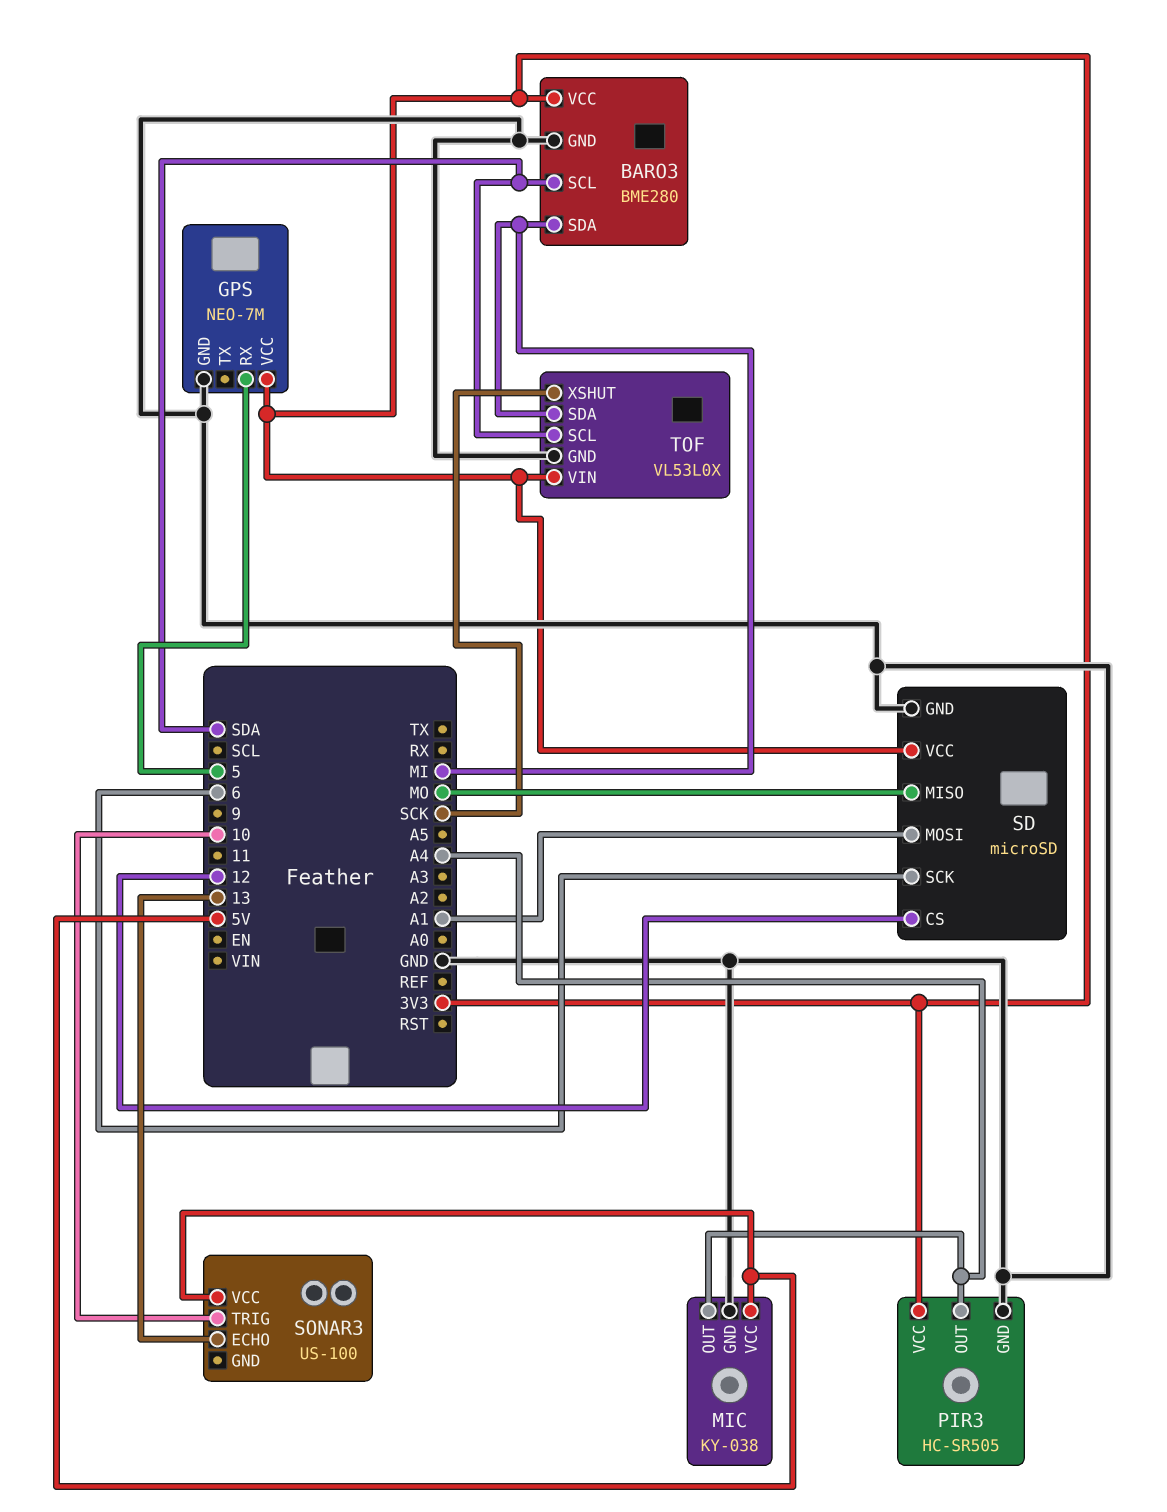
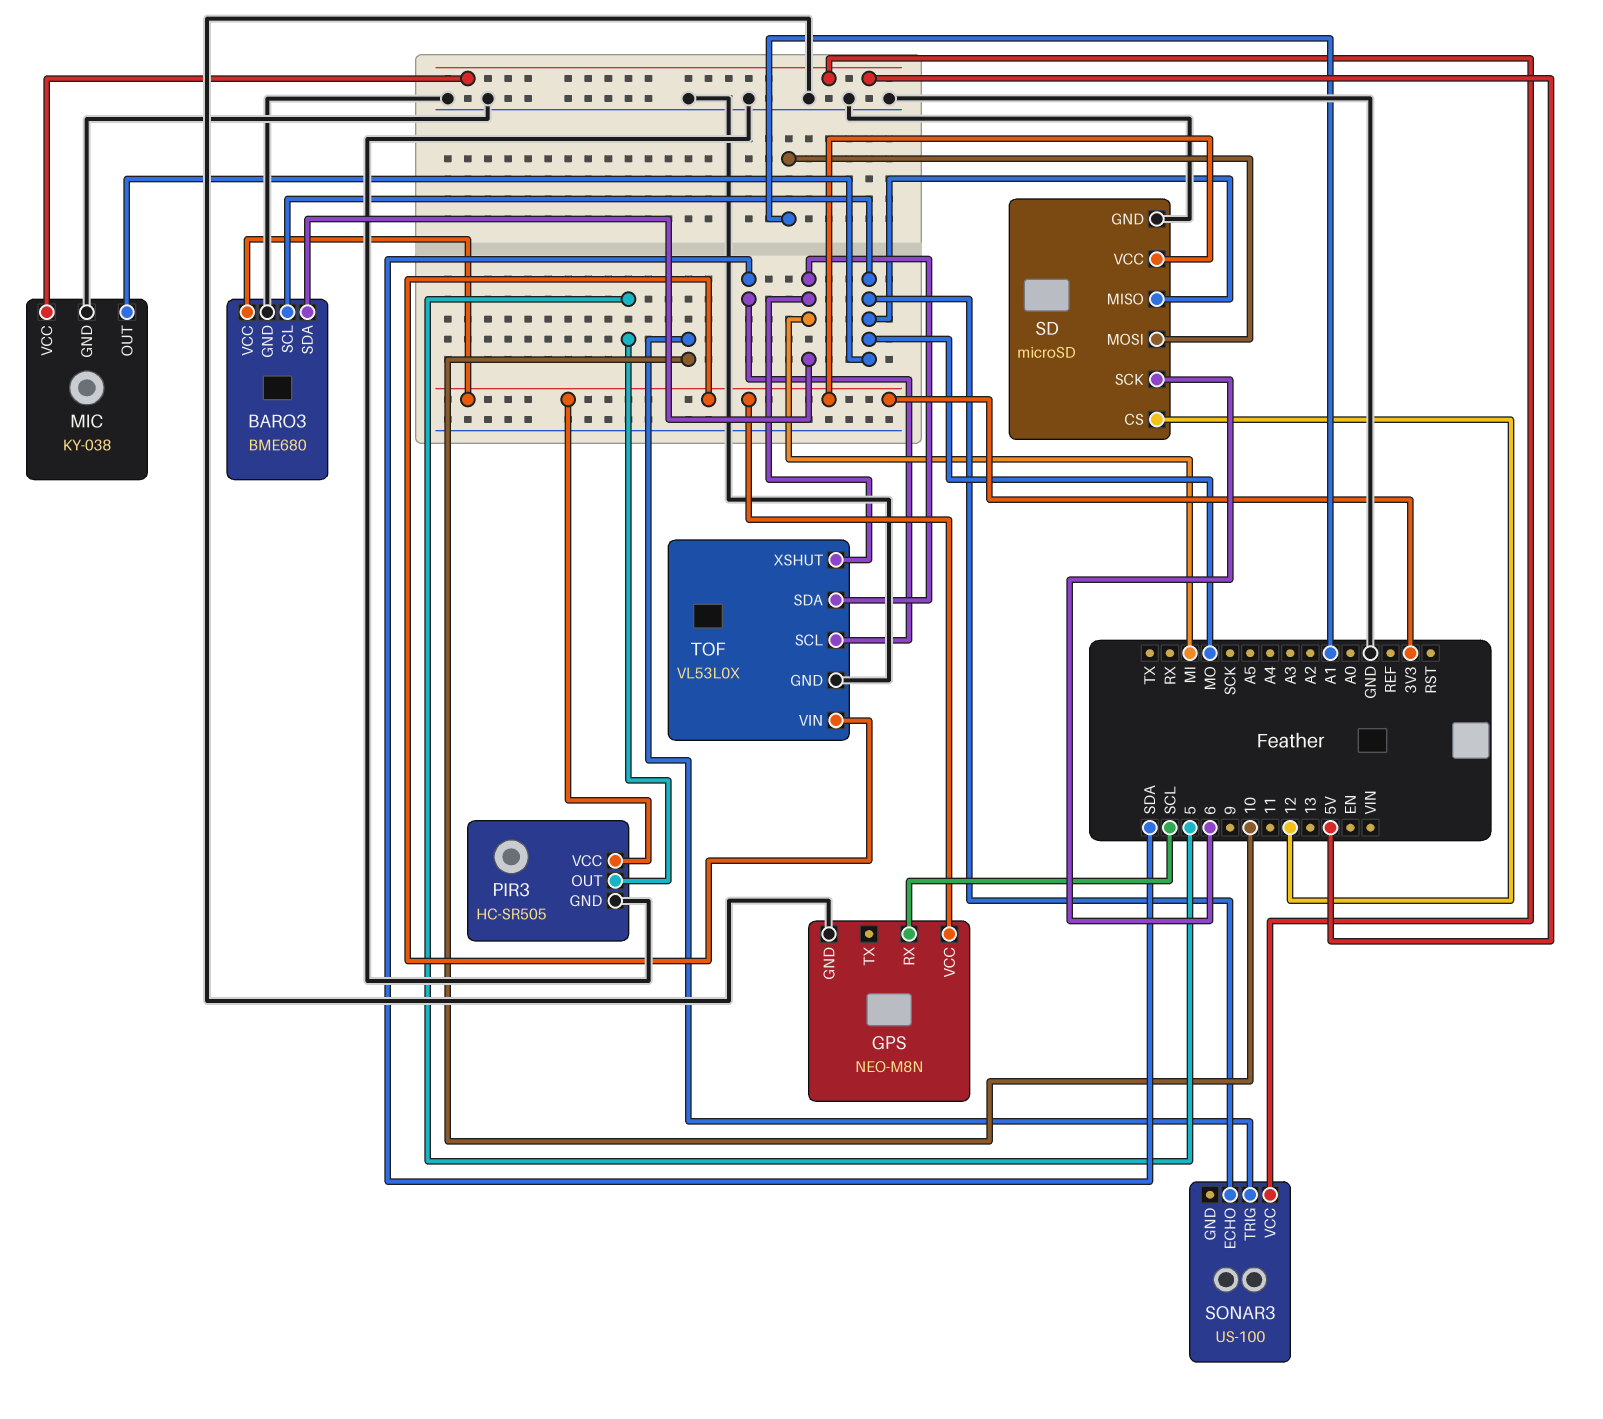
BARO3: BME280 -> BME680
BARO3 pin SCL: SDA -> MO
GPS: NEO-7M -> NEO-M8N
GPS pin RX: 5 -> SCL
MIC pin OUT: A4 -> MO
PIR3 pin OUT: A4 -> 5
SONAR3 pin ECHO: 13 -> MO
TOF pin XSHUT: SCK -> MI

